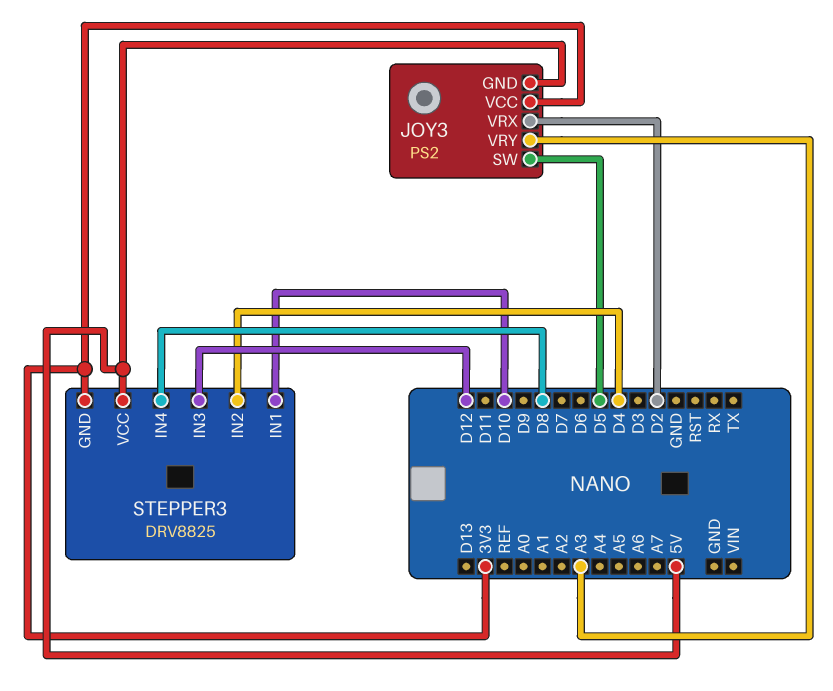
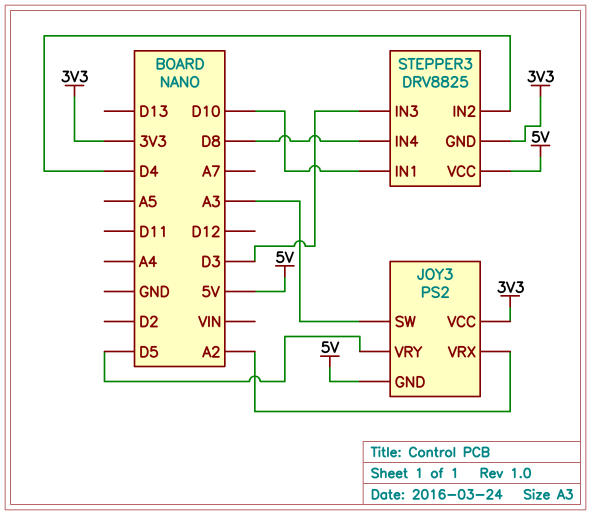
JOY3 pin SW: D5 -> A3
JOY3 pin VRX: D2 -> A2
JOY3 pin VRY: A3 -> D5
STEPPER3 pin IN3: D12 -> D3

